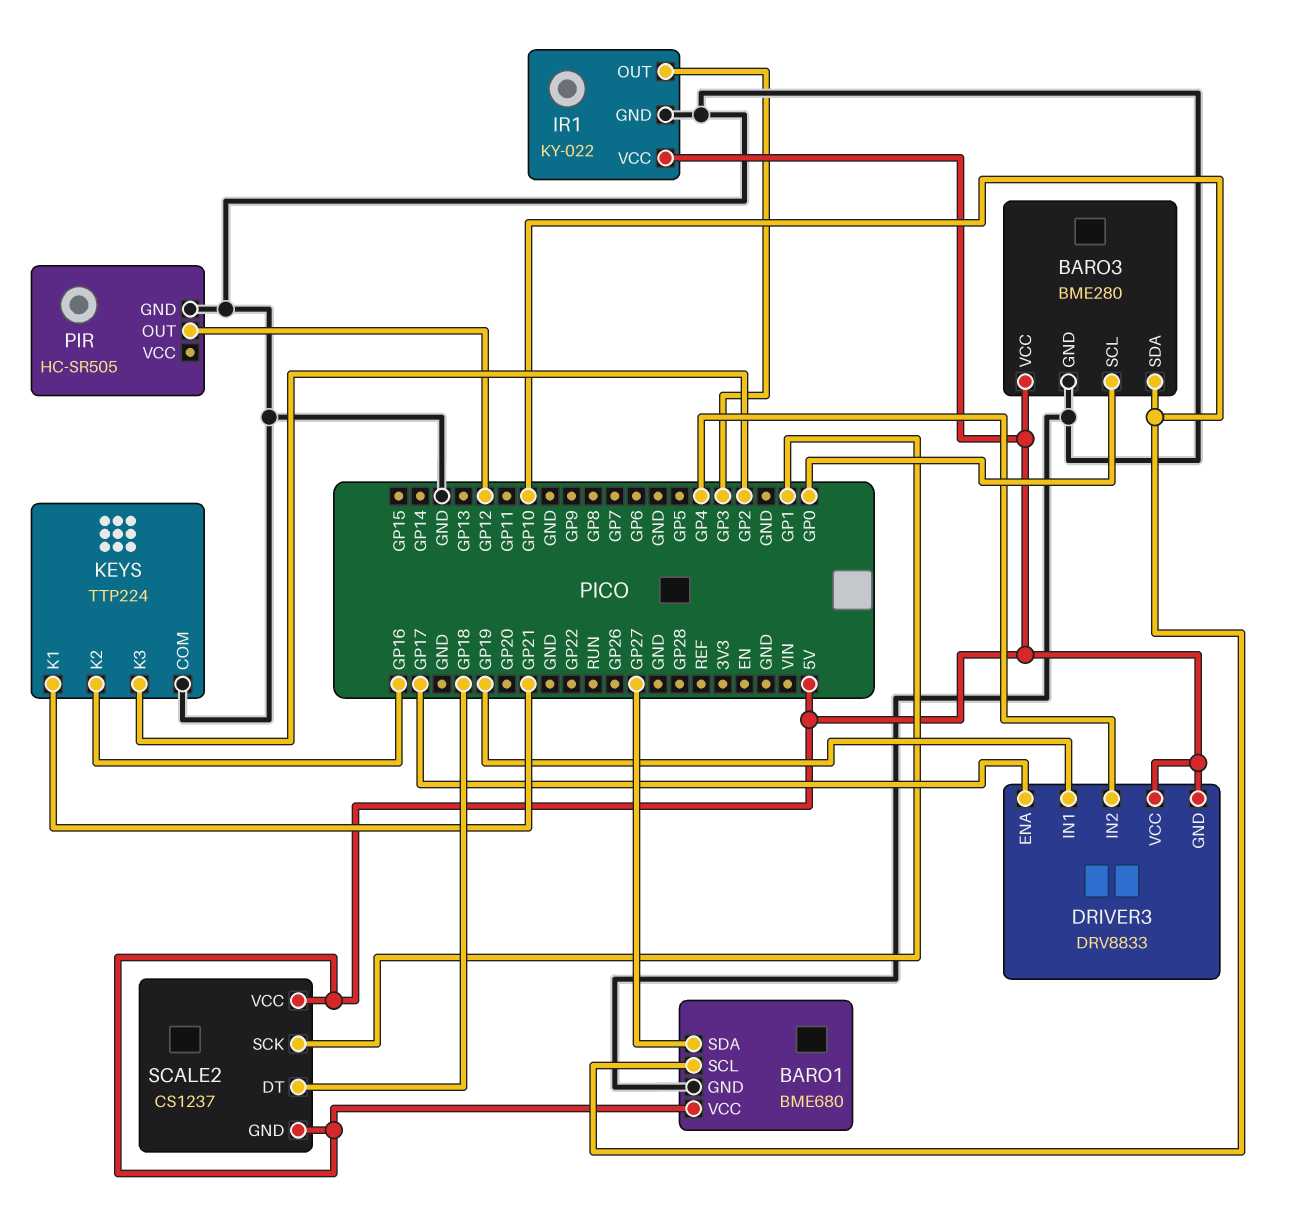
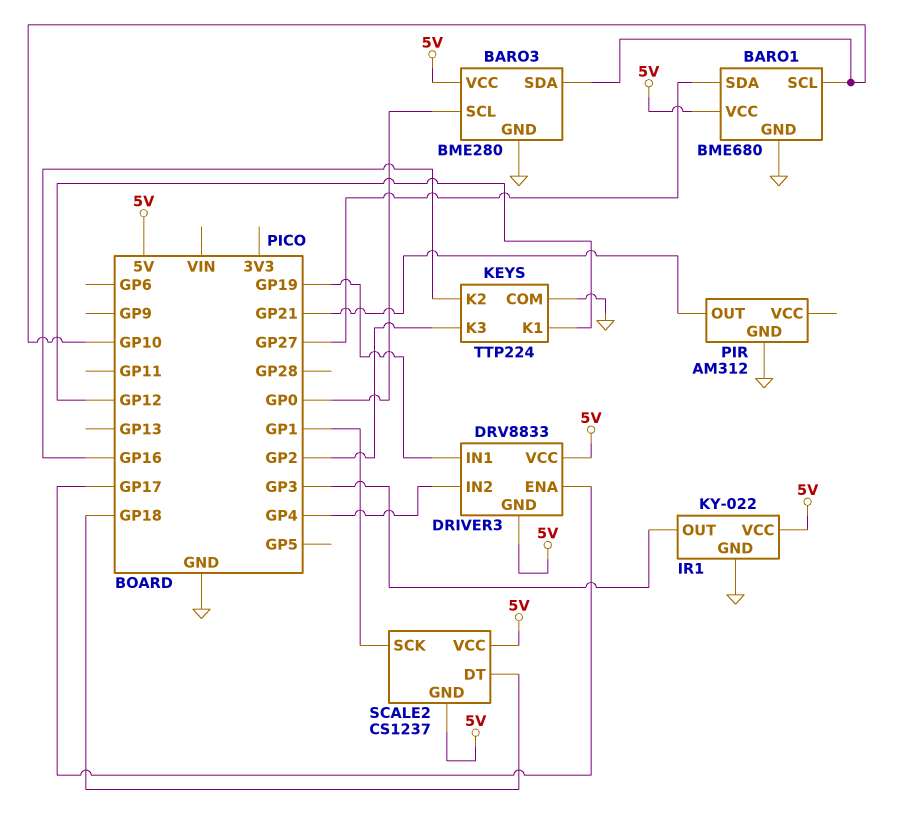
KEYS pin K1: GP21 -> GP12
PIR: HC-SR505 -> AM312
PIR pin OUT: GP12 -> GP21

